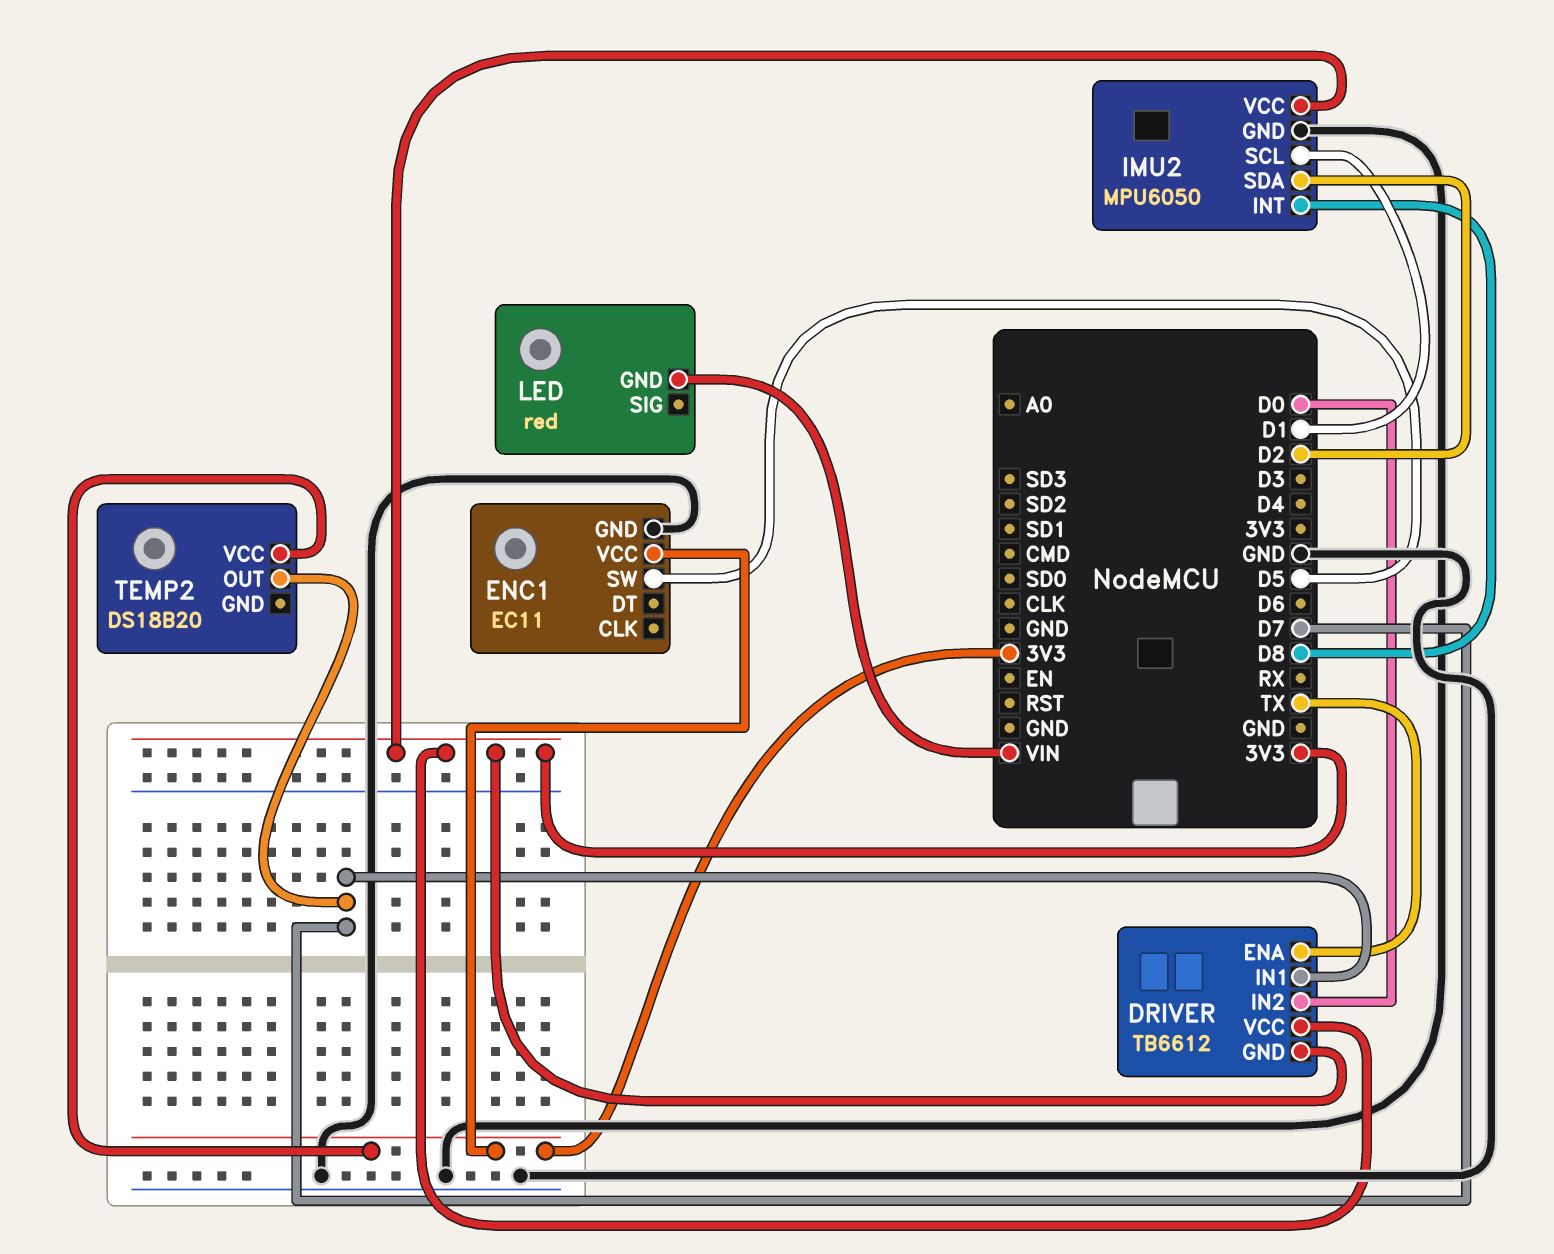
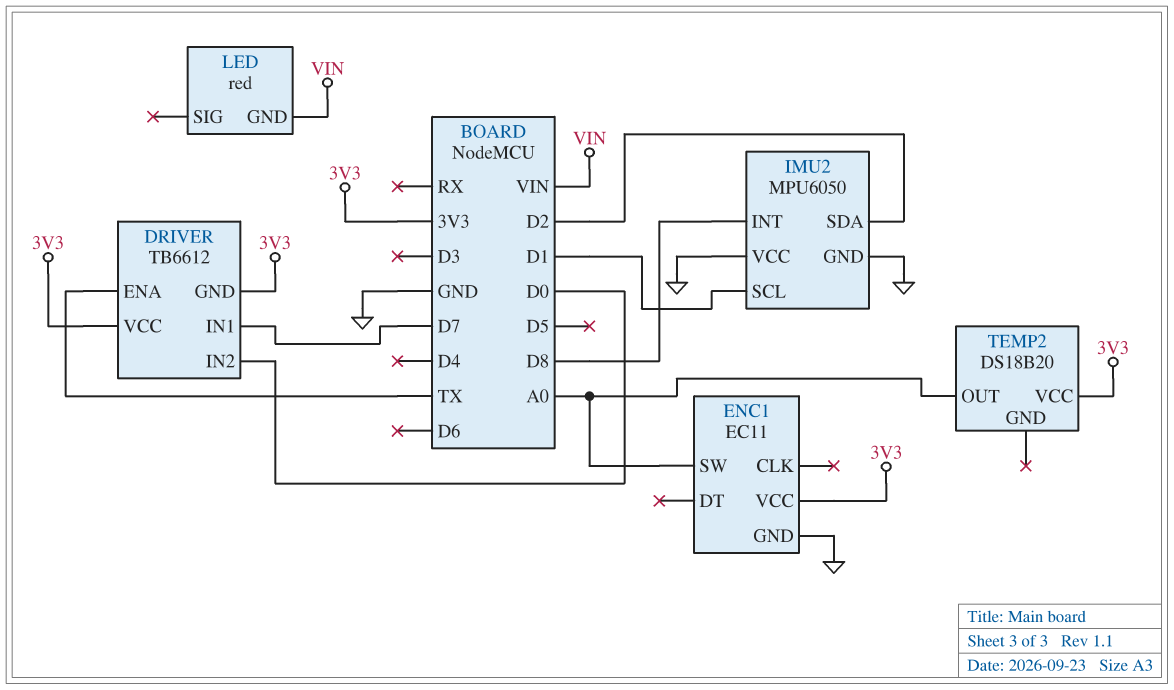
ENC1 pin SW: D5 -> A0
IMU2 pin VCC: 3V3 -> GND
TEMP2 pin OUT: D7 -> A0

